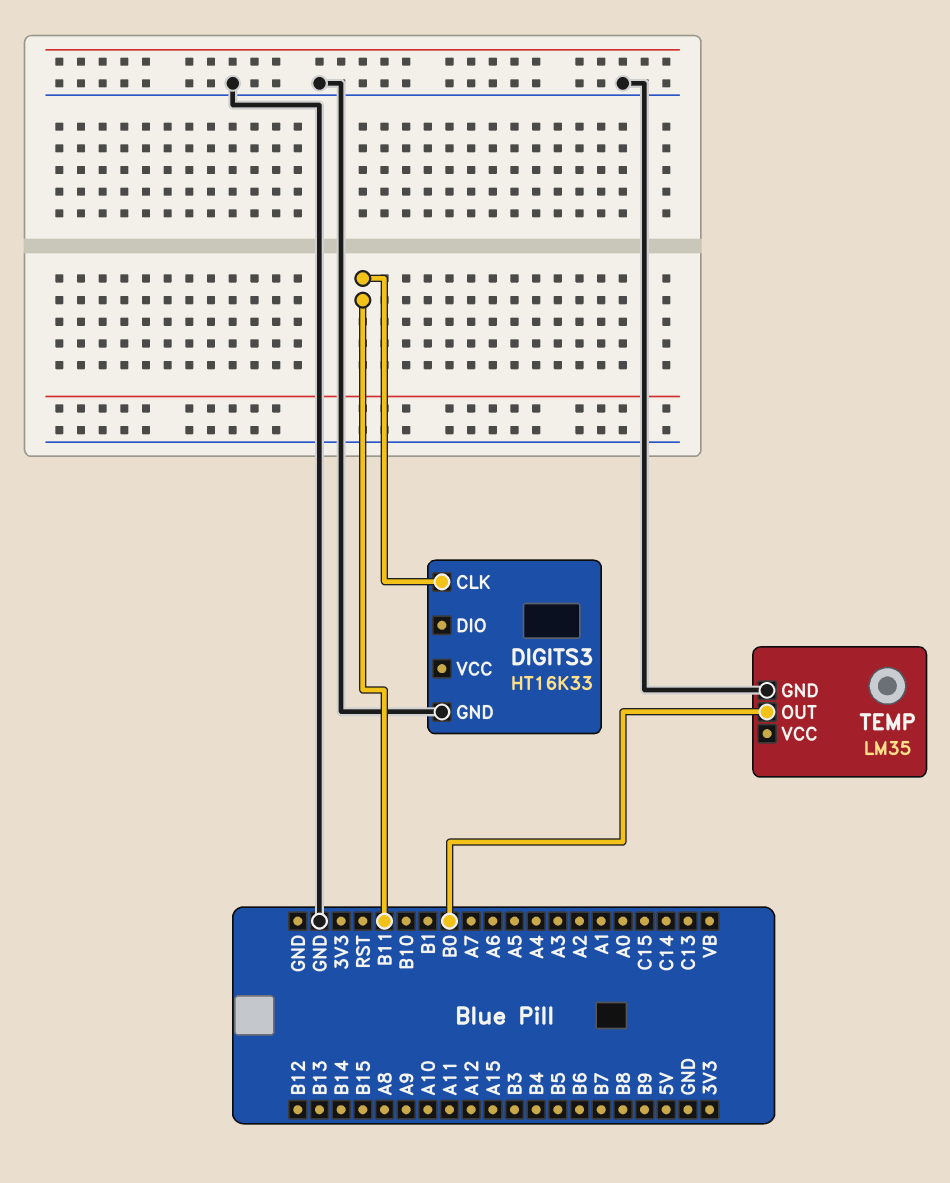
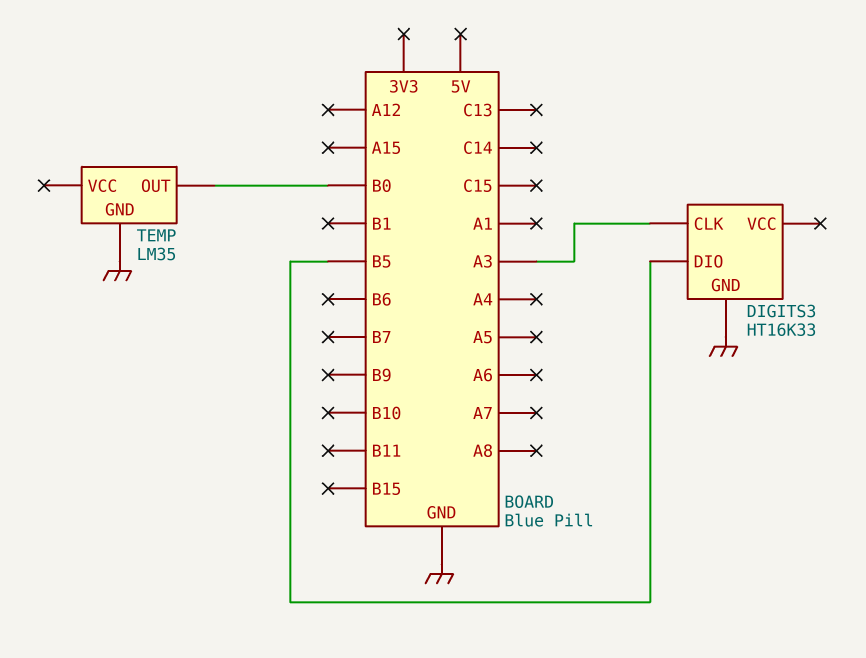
DIGITS3 pin CLK: B11 -> A3
DIGITS3 pin DIO: none -> B5

